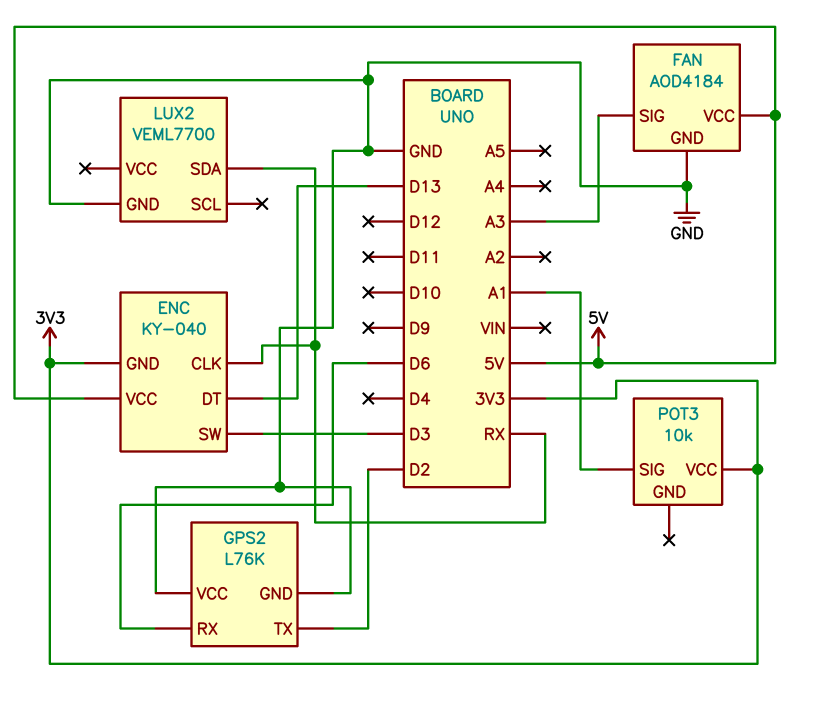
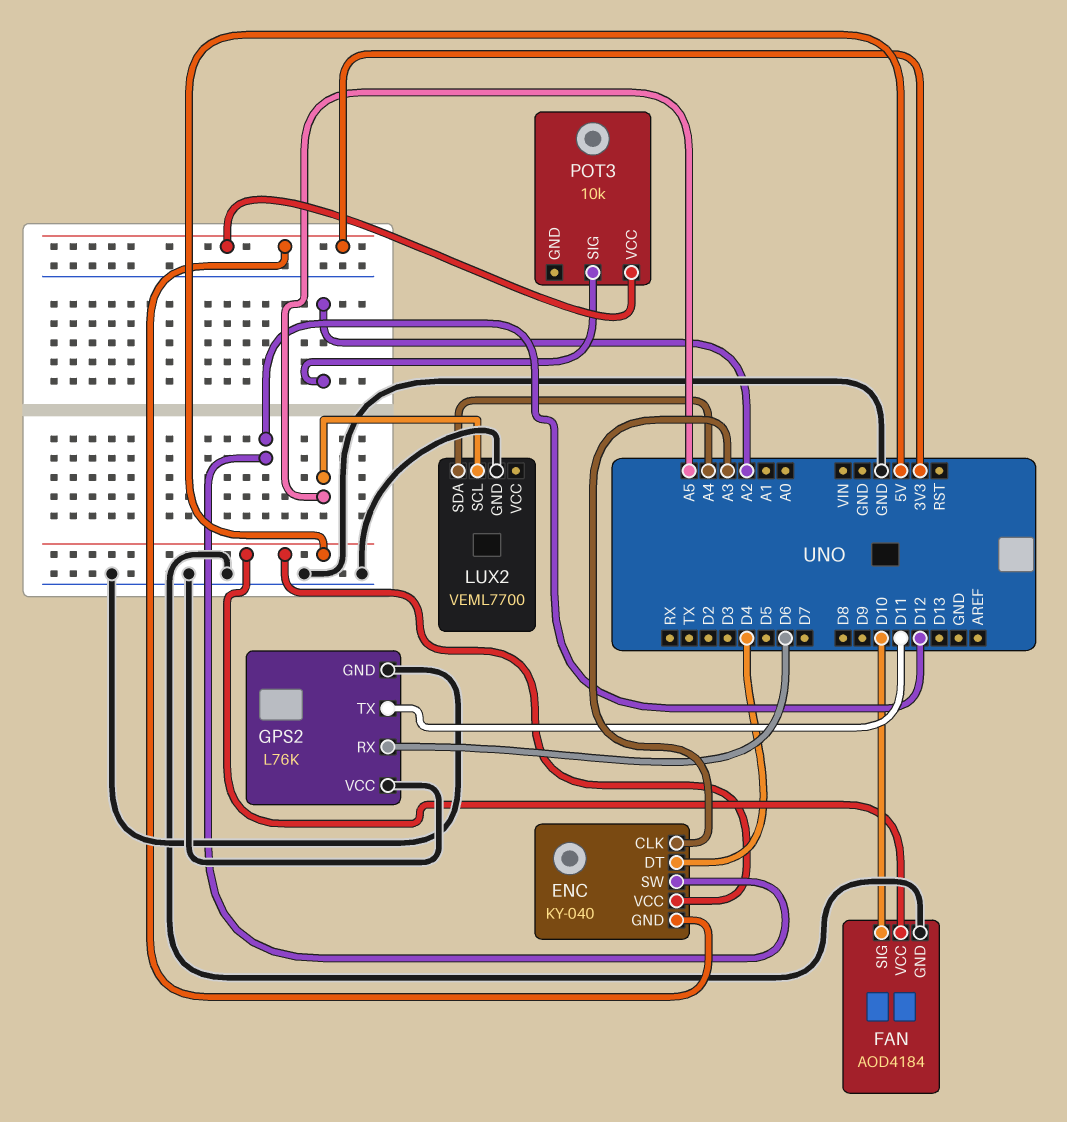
ENC pin CLK: RX -> A3
ENC pin DT: D13 -> D4
ENC pin SW: D3 -> D12
FAN pin SIG: A3 -> D10
GPS2 pin TX: D2 -> D11
LUX2 pin SCL: none -> A5
LUX2 pin SDA: RX -> A4
POT3 pin SIG: A1 -> A2

